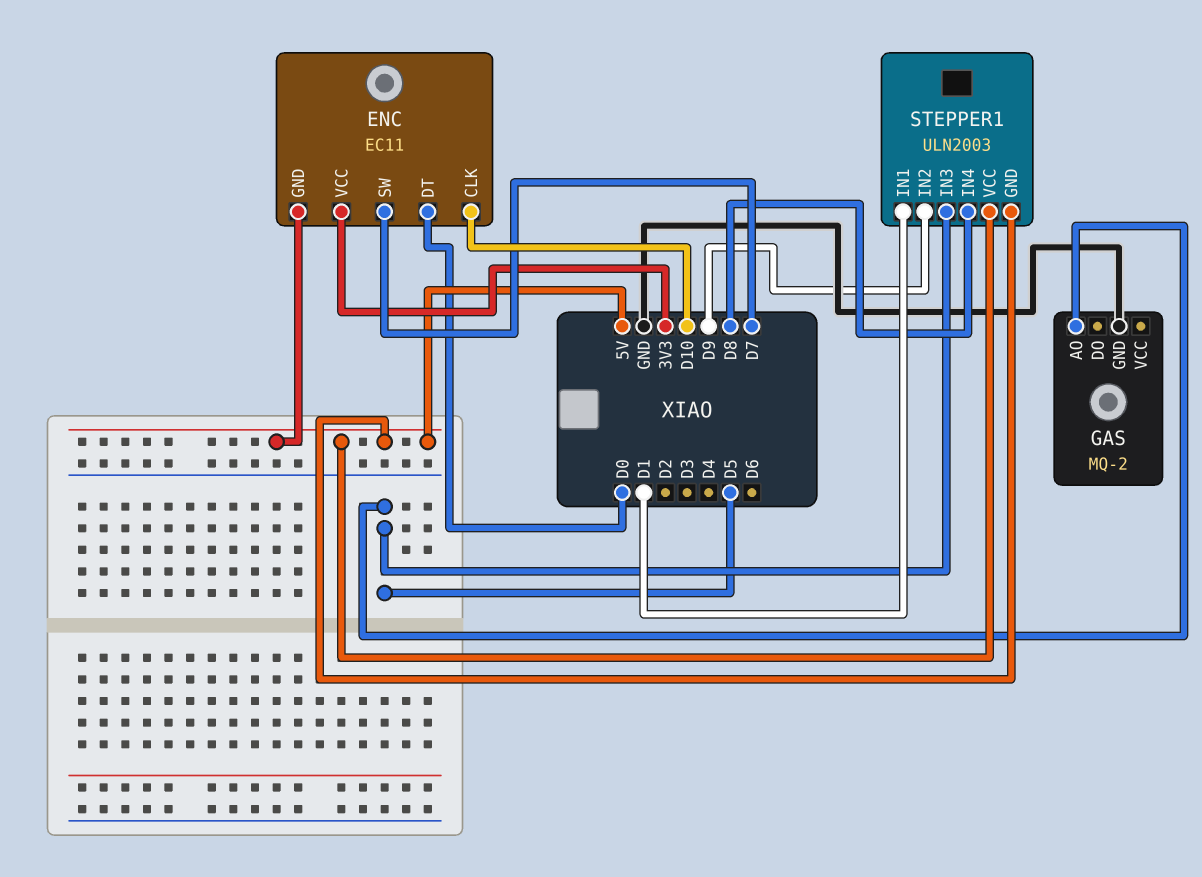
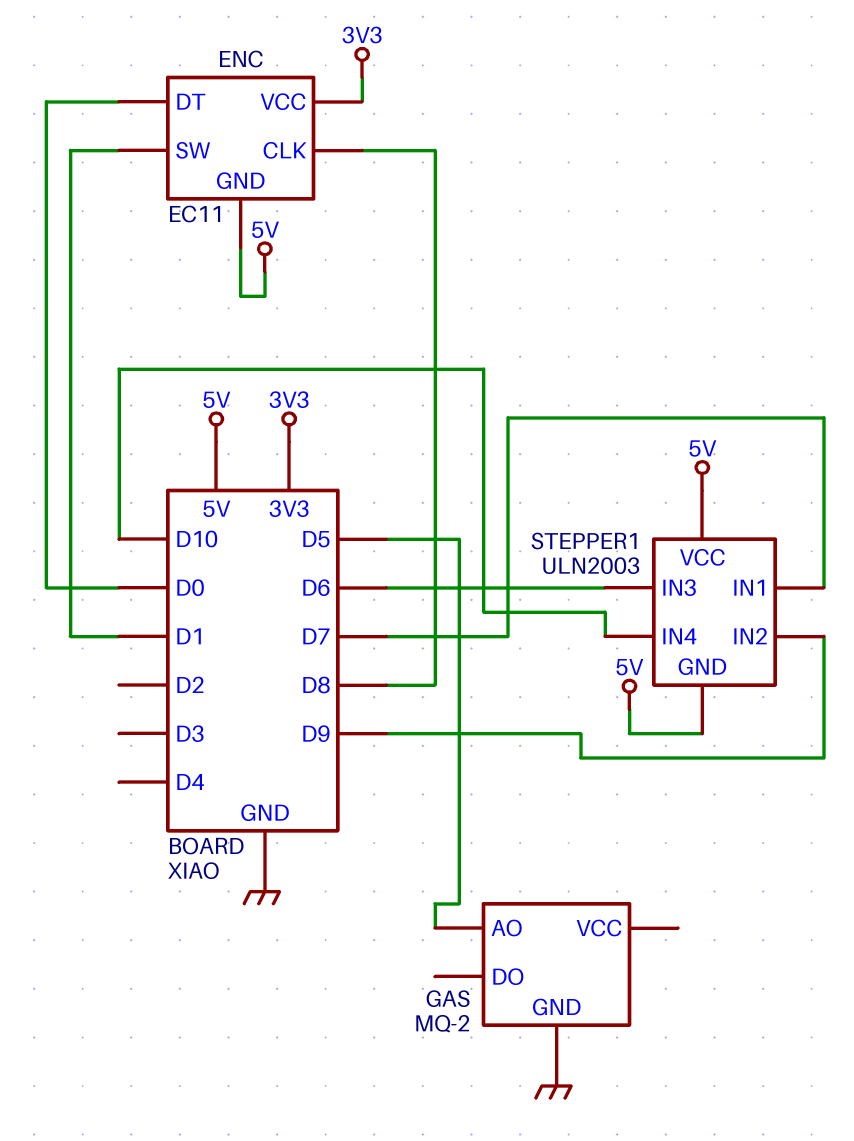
ENC pin CLK: D10 -> D8
ENC pin SW: D7 -> D1
STEPPER1 pin IN1: D1 -> D7
STEPPER1 pin IN3: D5 -> D6
STEPPER1 pin IN4: D8 -> D10

